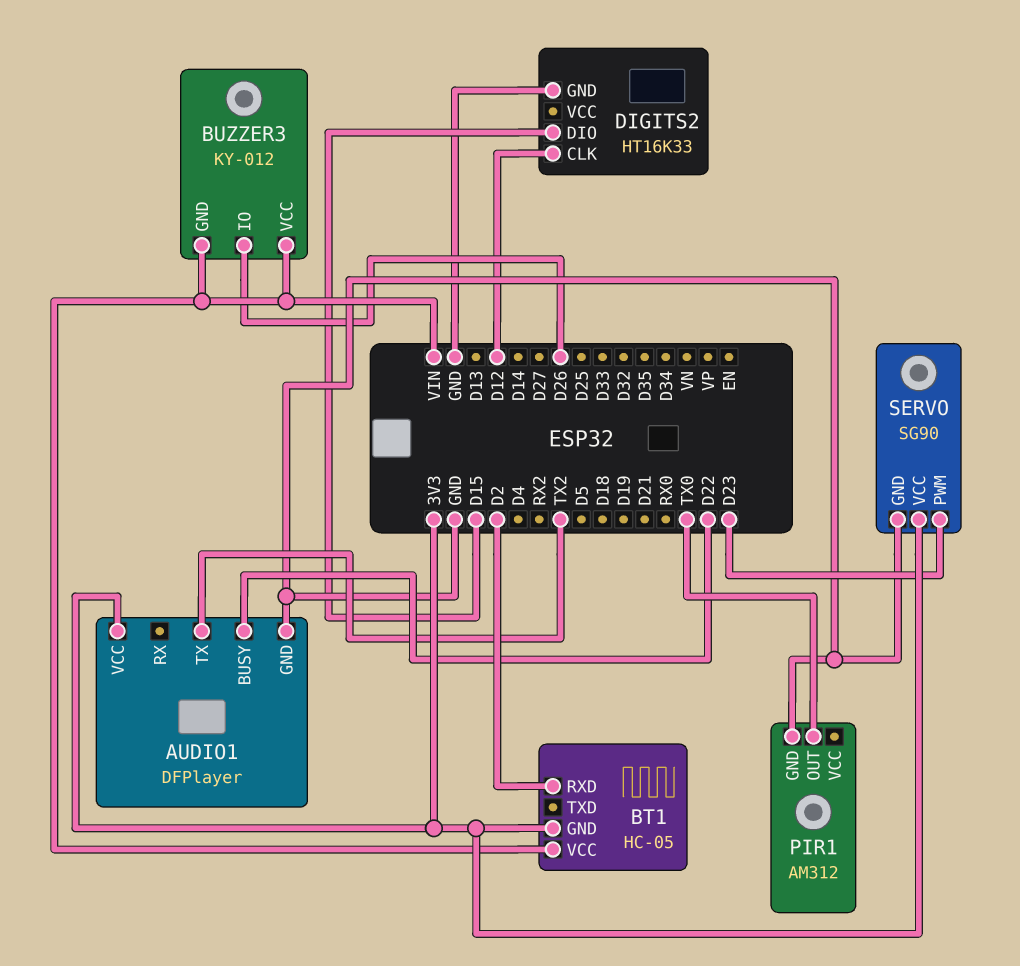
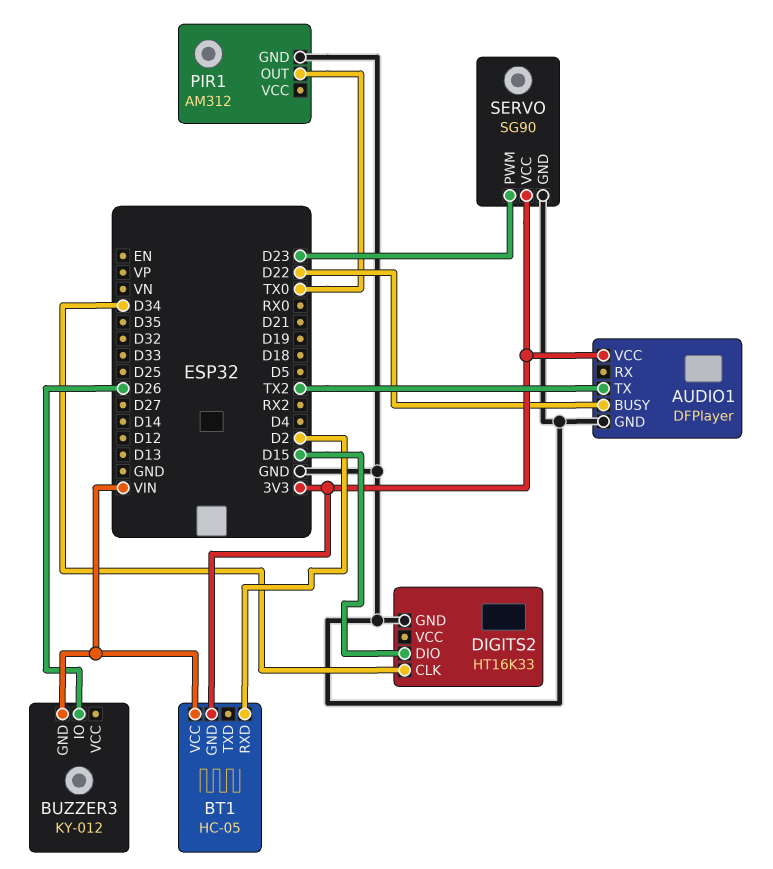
BUZZER3 pin VCC: VIN -> none
DIGITS2 pin CLK: D12 -> D34

